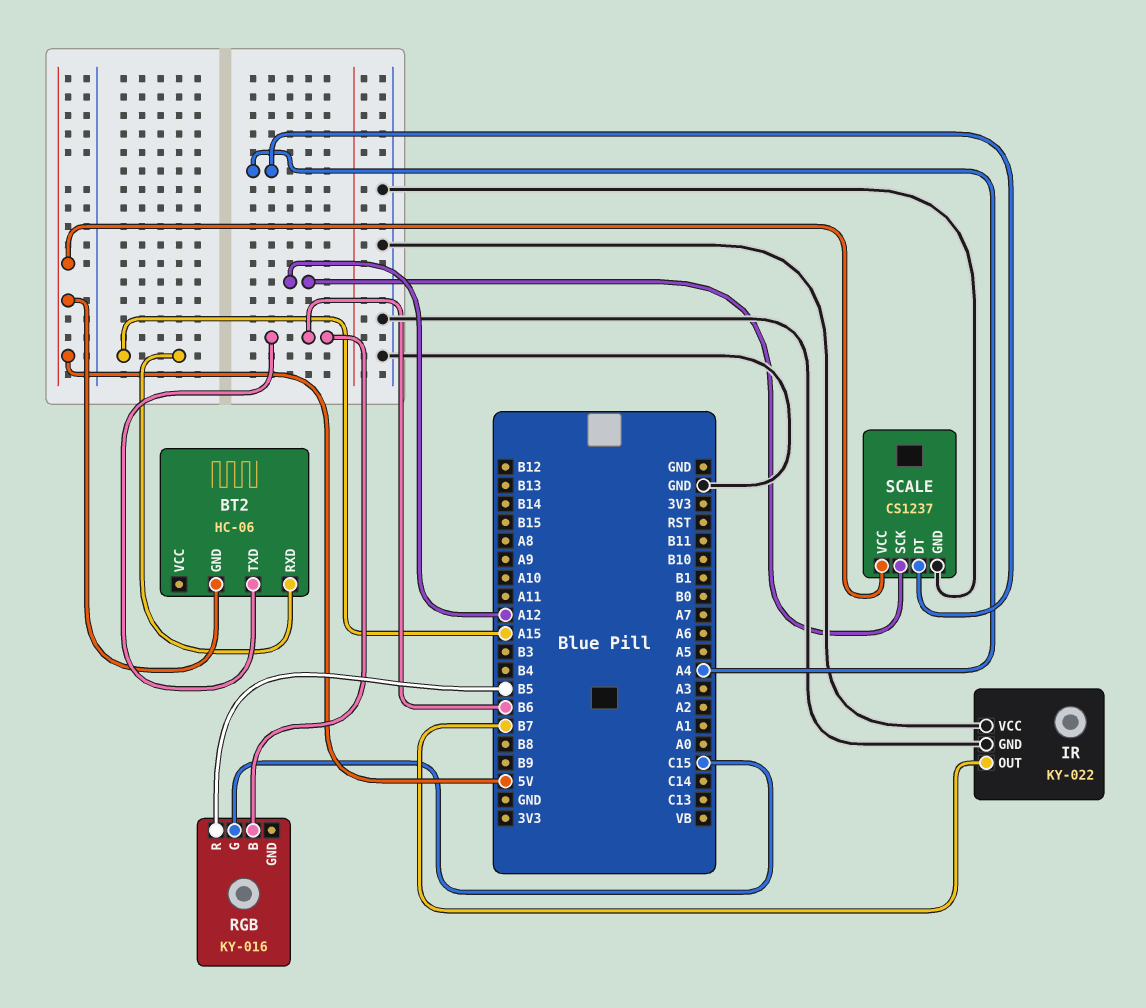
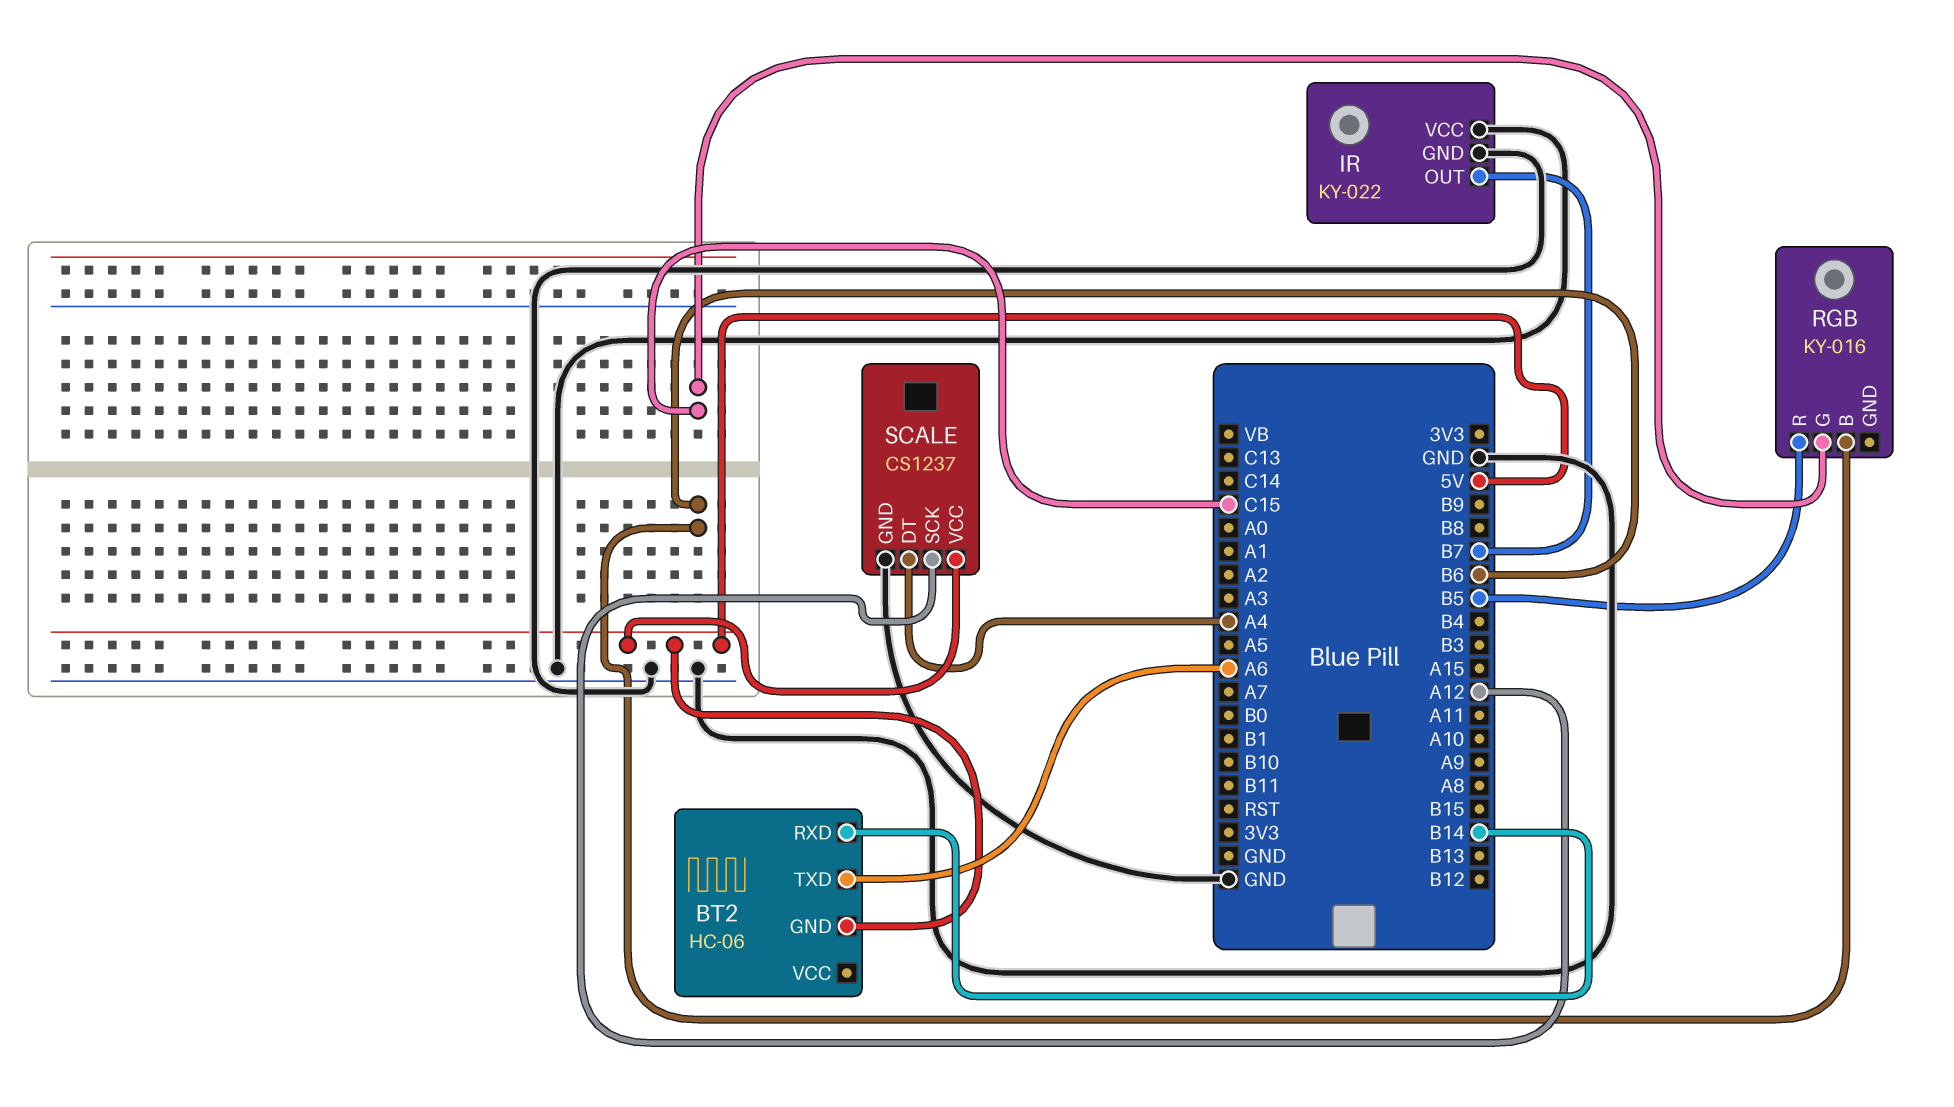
BT2 pin RXD: A15 -> B14
BT2 pin TXD: B6 -> A6

